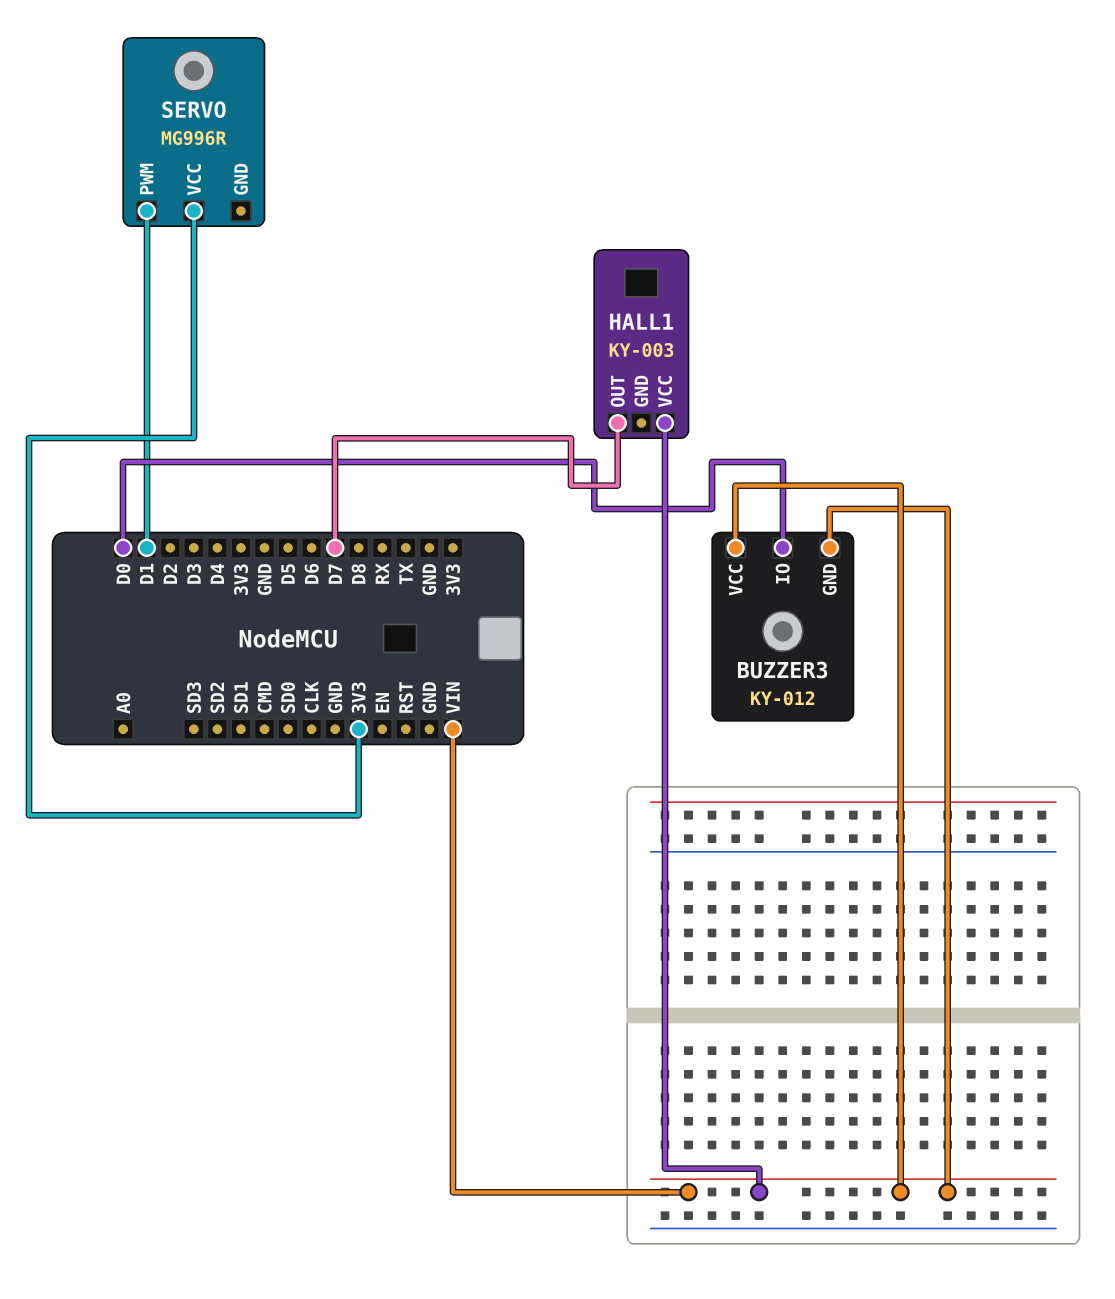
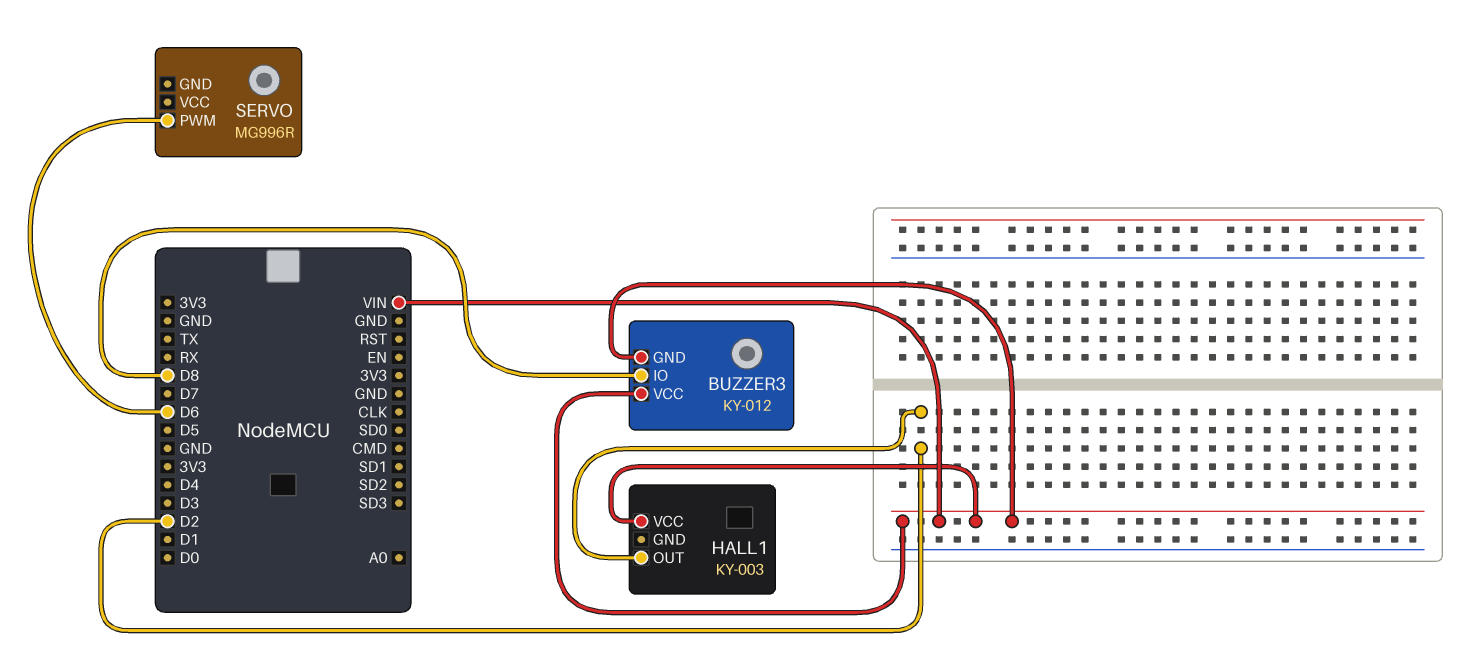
BUZZER3 pin IO: D0 -> D8
HALL1 pin OUT: D7 -> D2
SERVO pin PWM: D1 -> D6
SERVO pin VCC: 3V3 -> none

